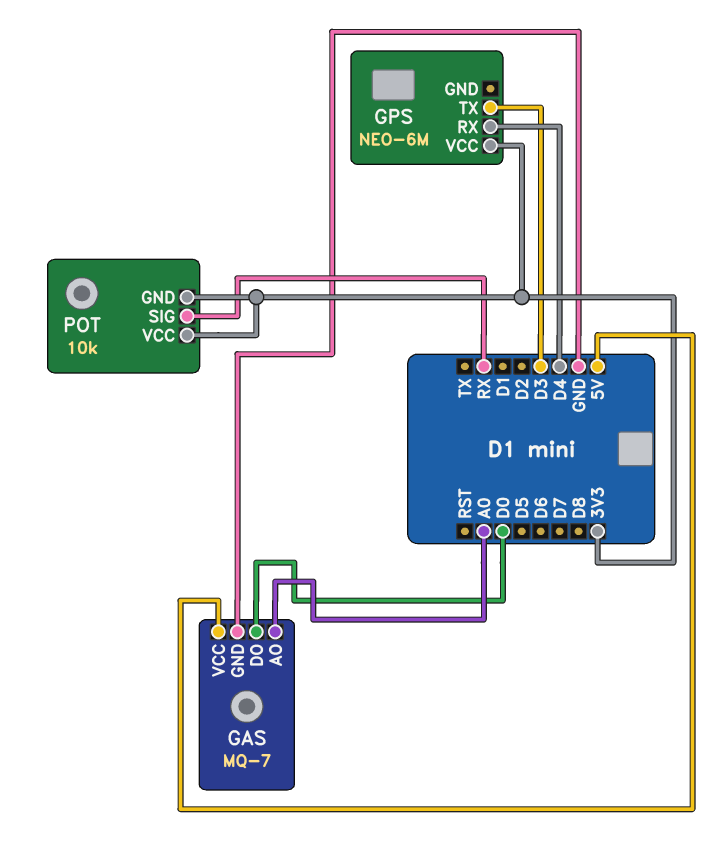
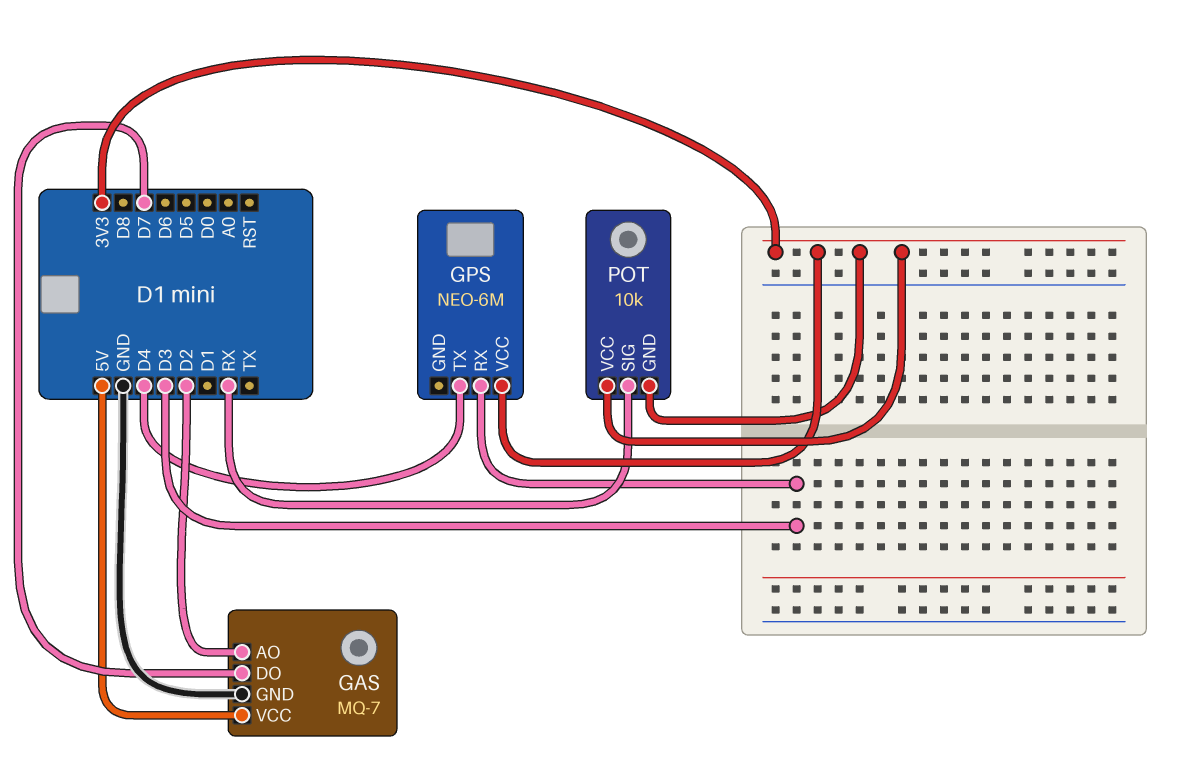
GAS pin AO: A0 -> D2
GAS pin DO: D0 -> D7
GPS pin RX: D4 -> D3
GPS pin TX: D3 -> D4

